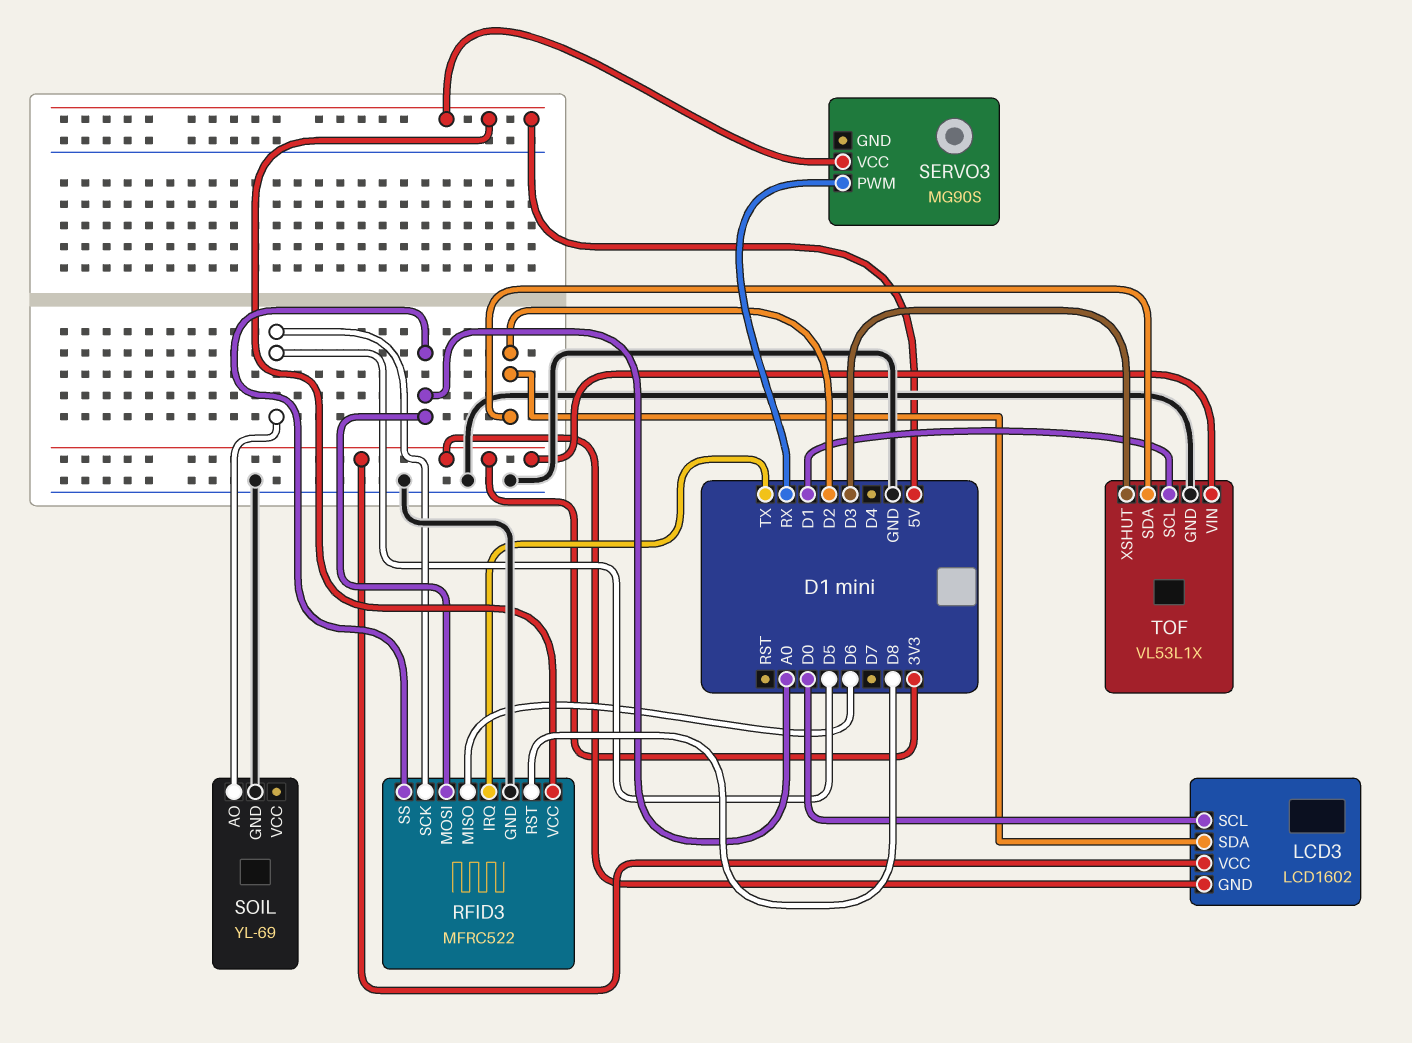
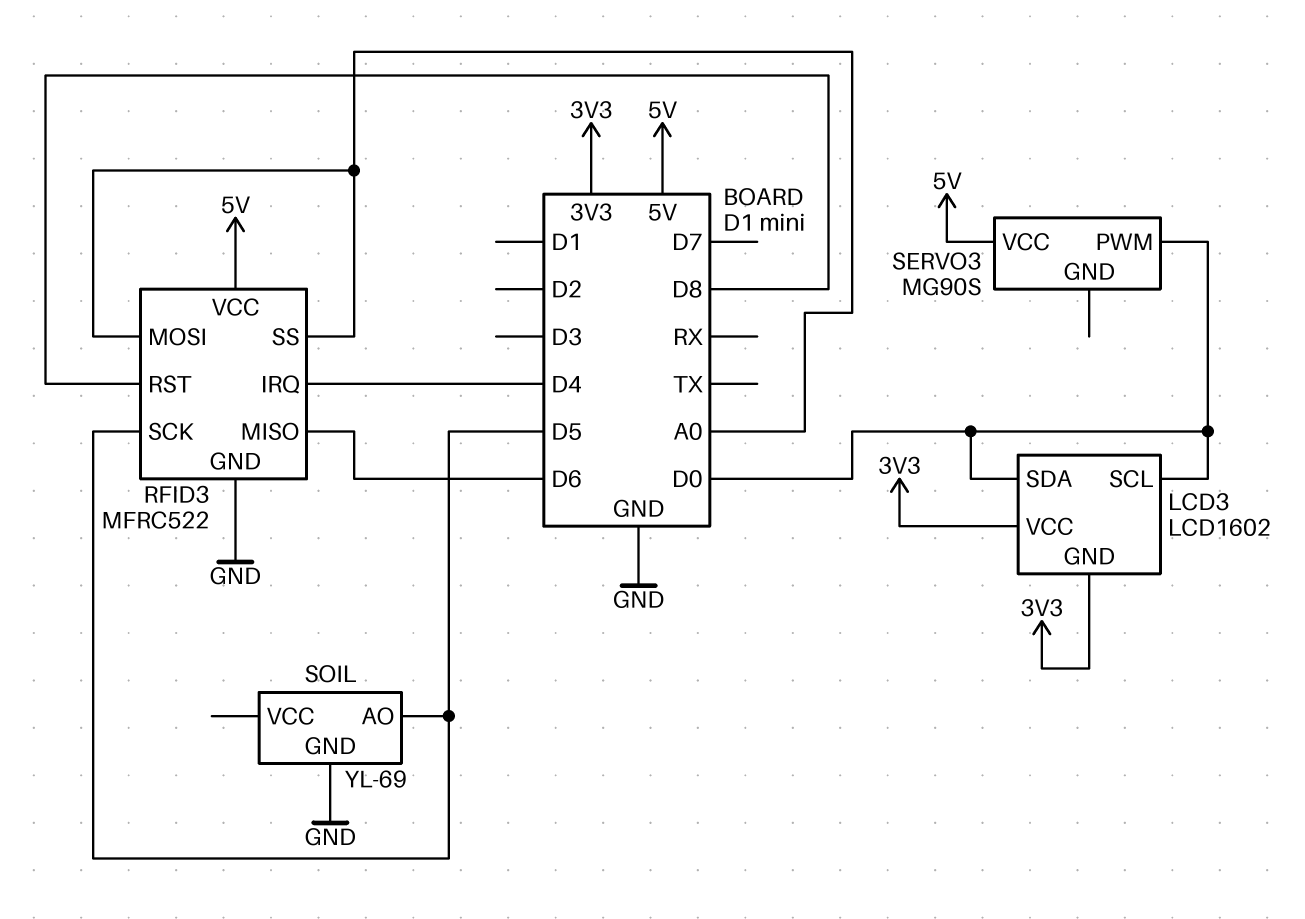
LCD3 pin SDA: D2 -> D0
RFID3 pin IRQ: TX -> D4
SERVO3 pin PWM: RX -> D0
TOF: VL53L1X -> none
TOF pin GND: GND -> none
TOF pin SCL: D1 -> none
TOF pin SDA: D2 -> none
TOF pin VIN: 3V3 -> none
TOF pin XSHUT: D3 -> none

